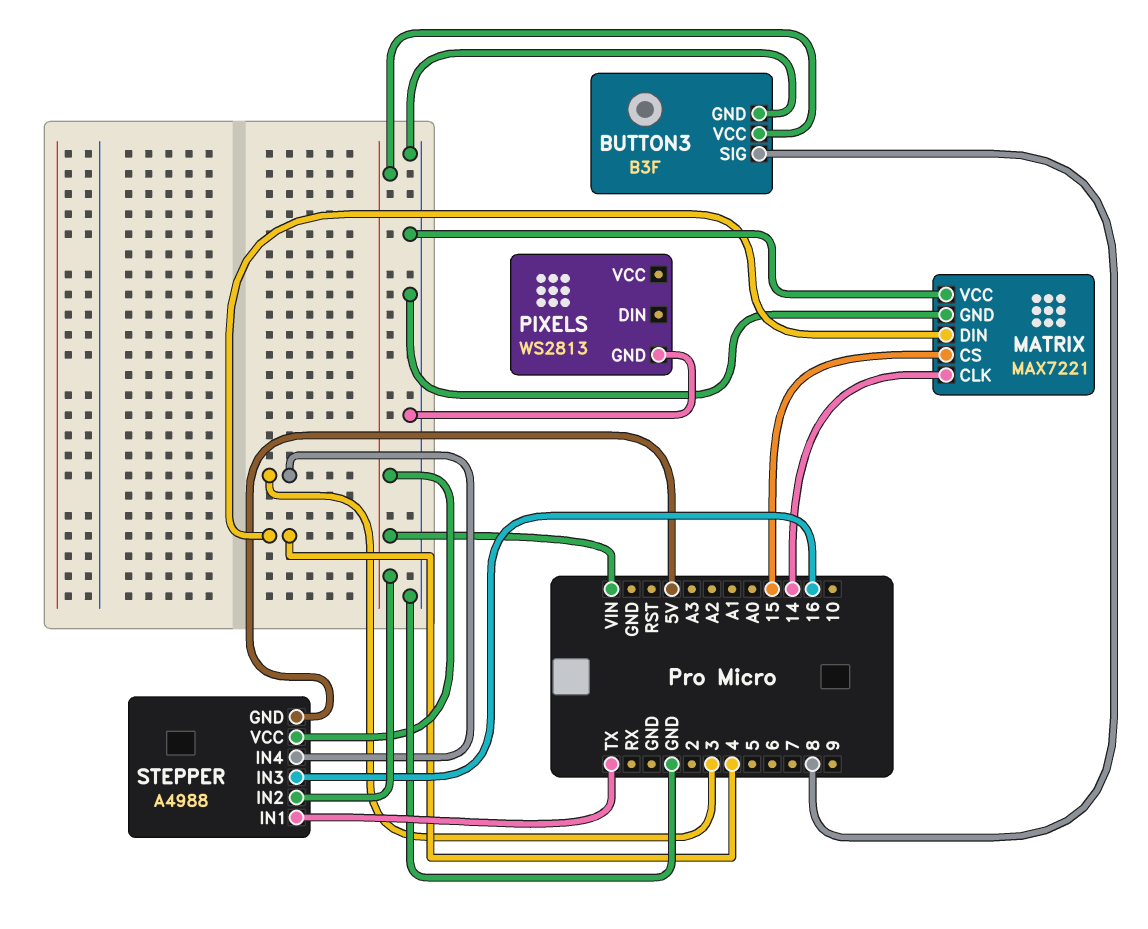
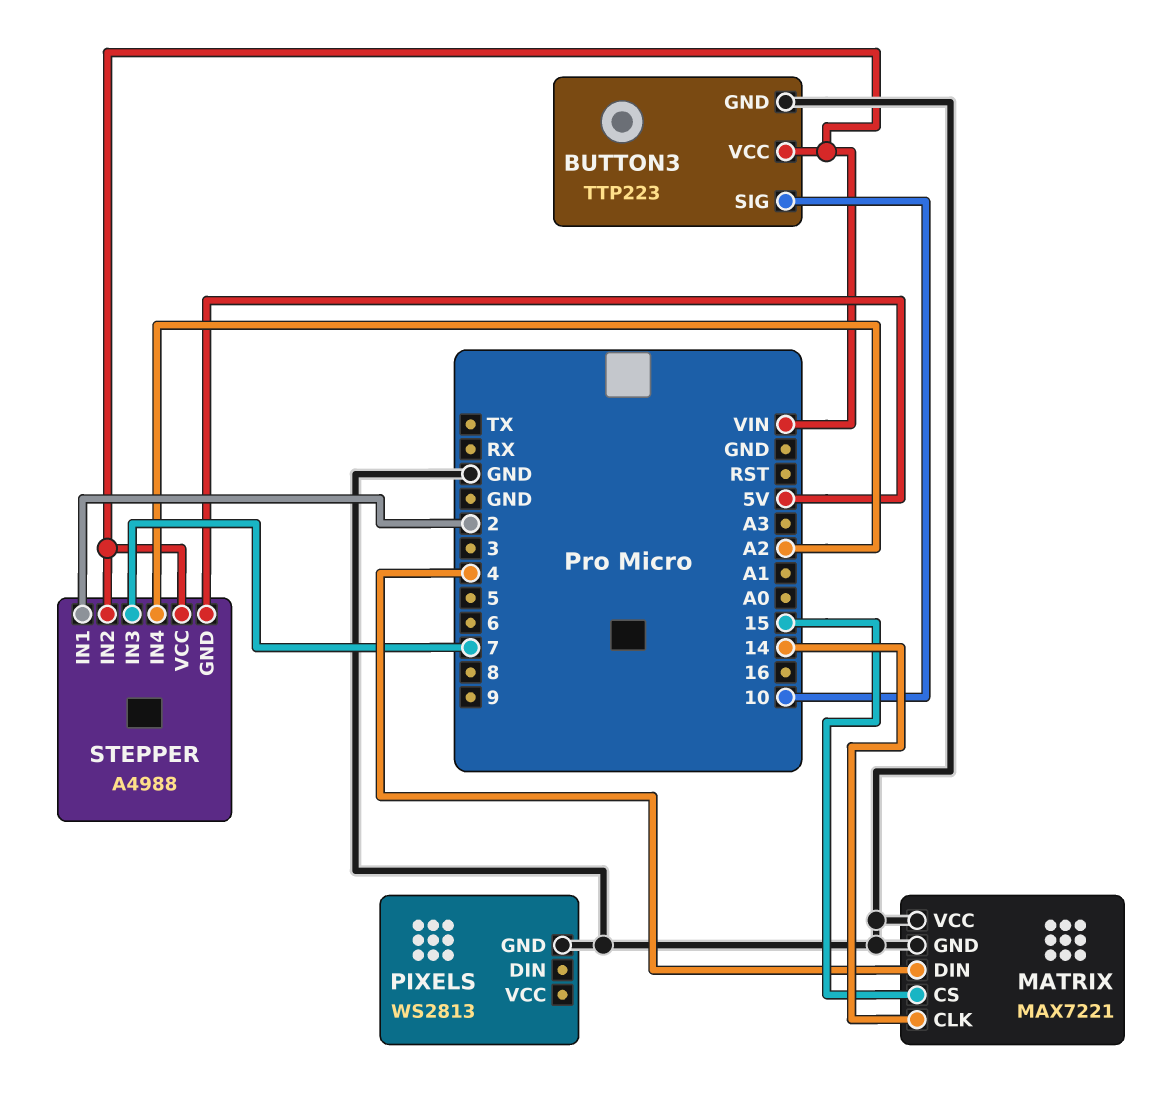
BUTTON3: B3F -> TTP223
BUTTON3 pin SIG: 8 -> 10
STEPPER pin IN1: TX -> 2
STEPPER pin IN3: 16 -> 7
STEPPER pin IN4: 3 -> A2

